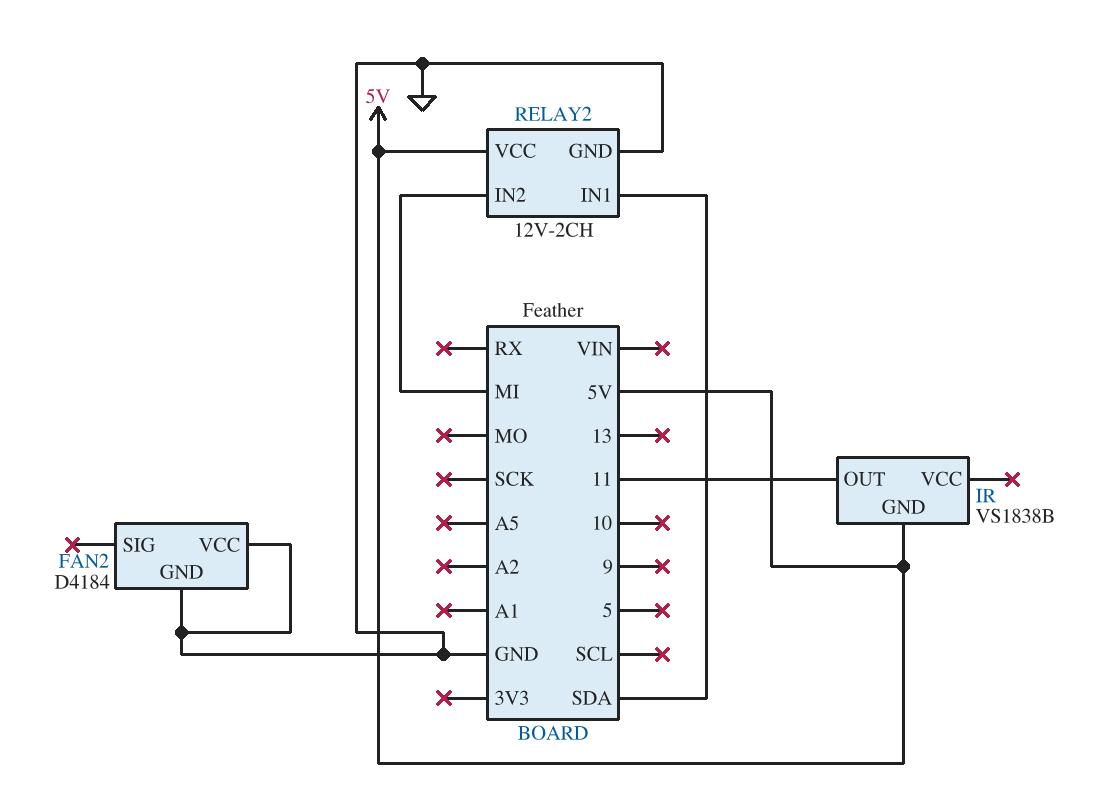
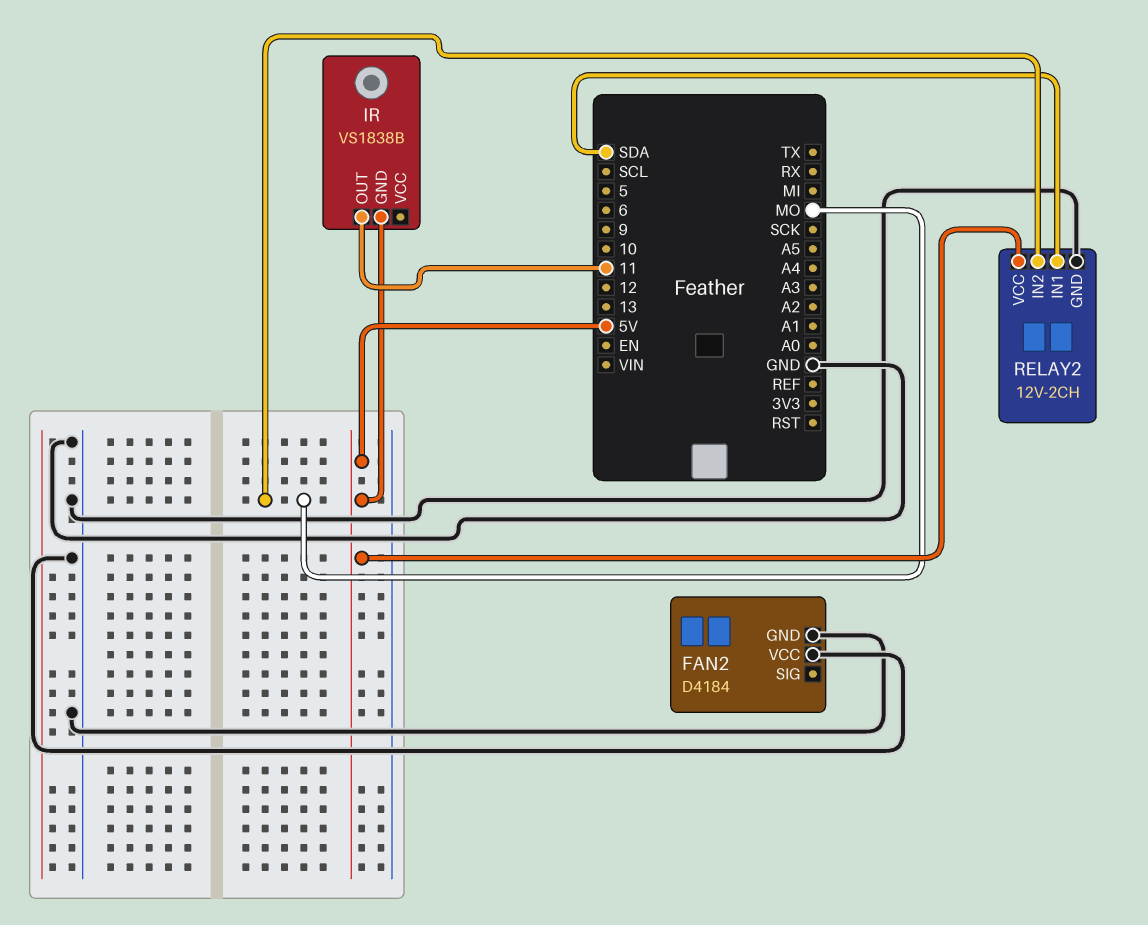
RELAY2 pin IN2: MI -> MO

